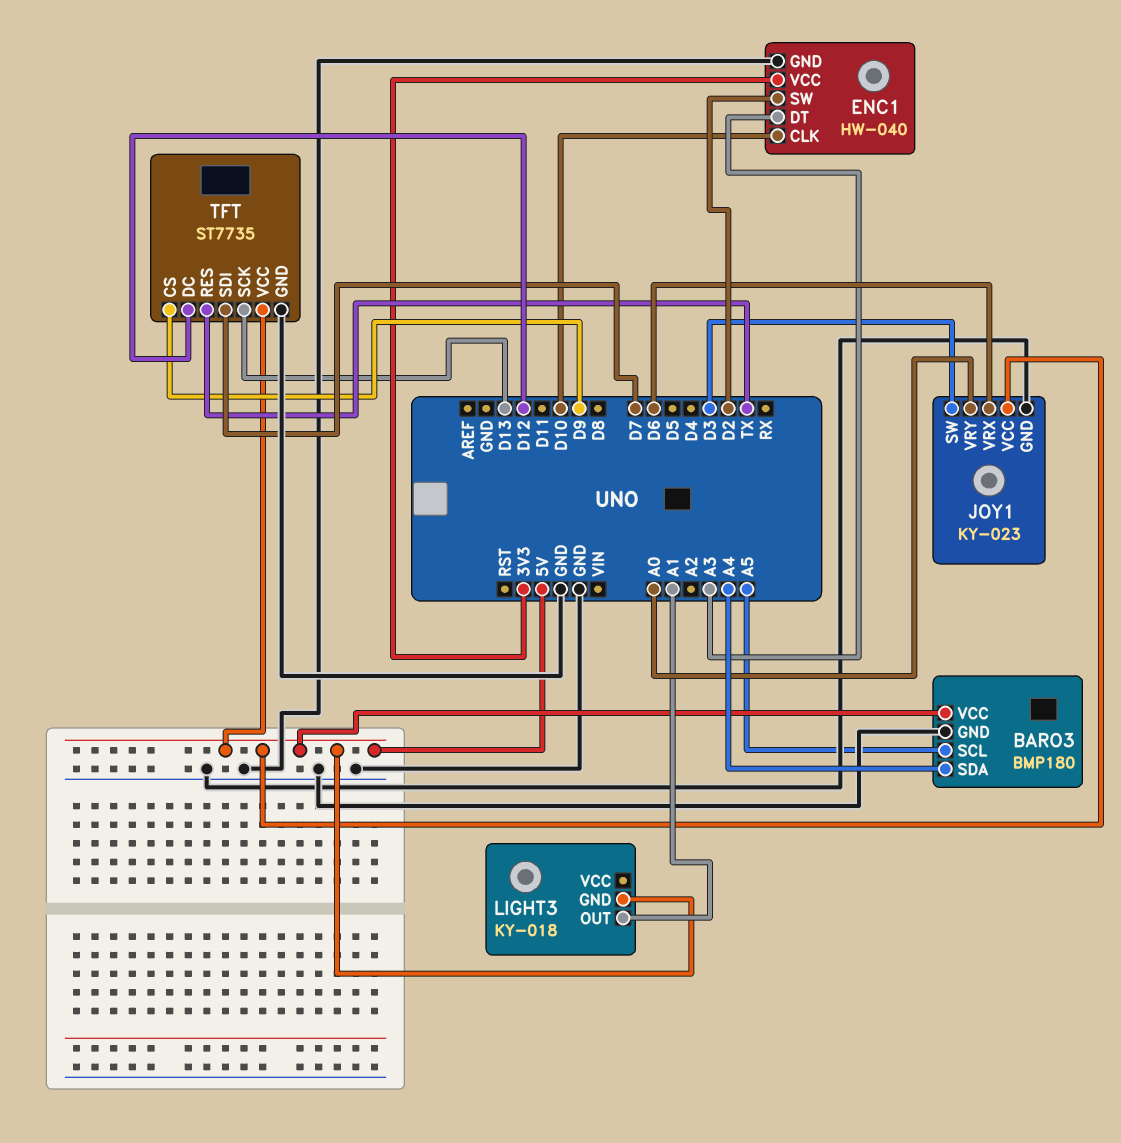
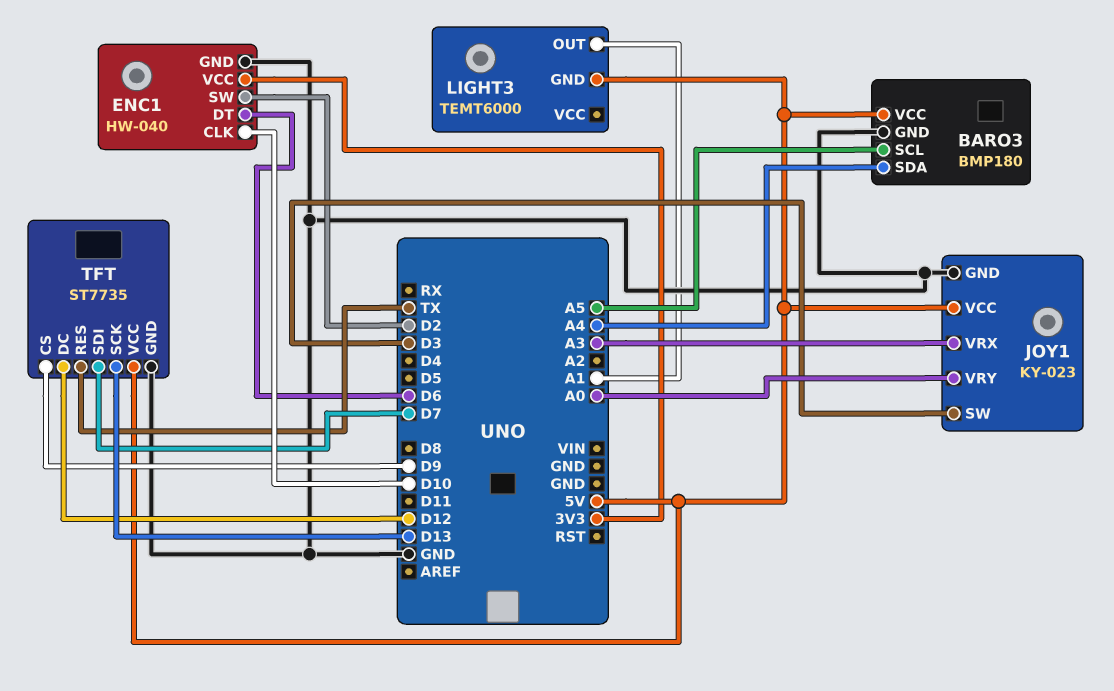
ENC1 pin DT: A3 -> D6
JOY1 pin VRX: D6 -> A3
LIGHT3: KY-018 -> TEMT6000

